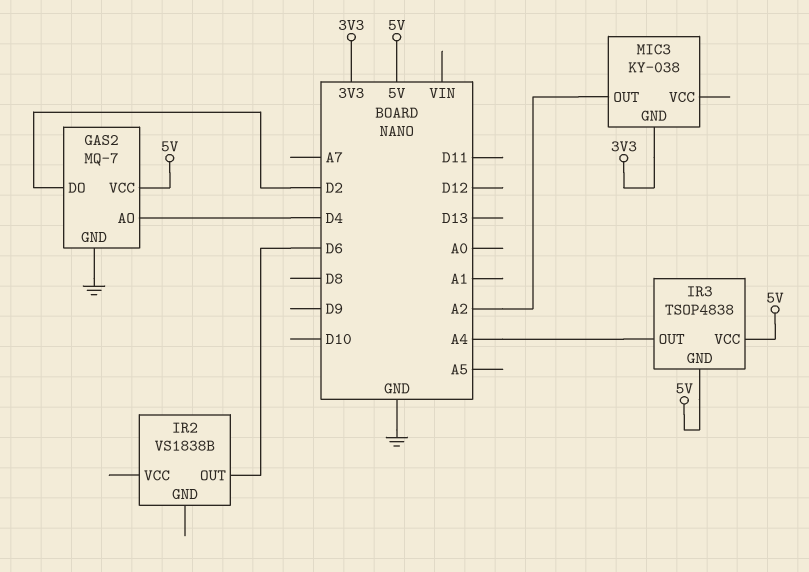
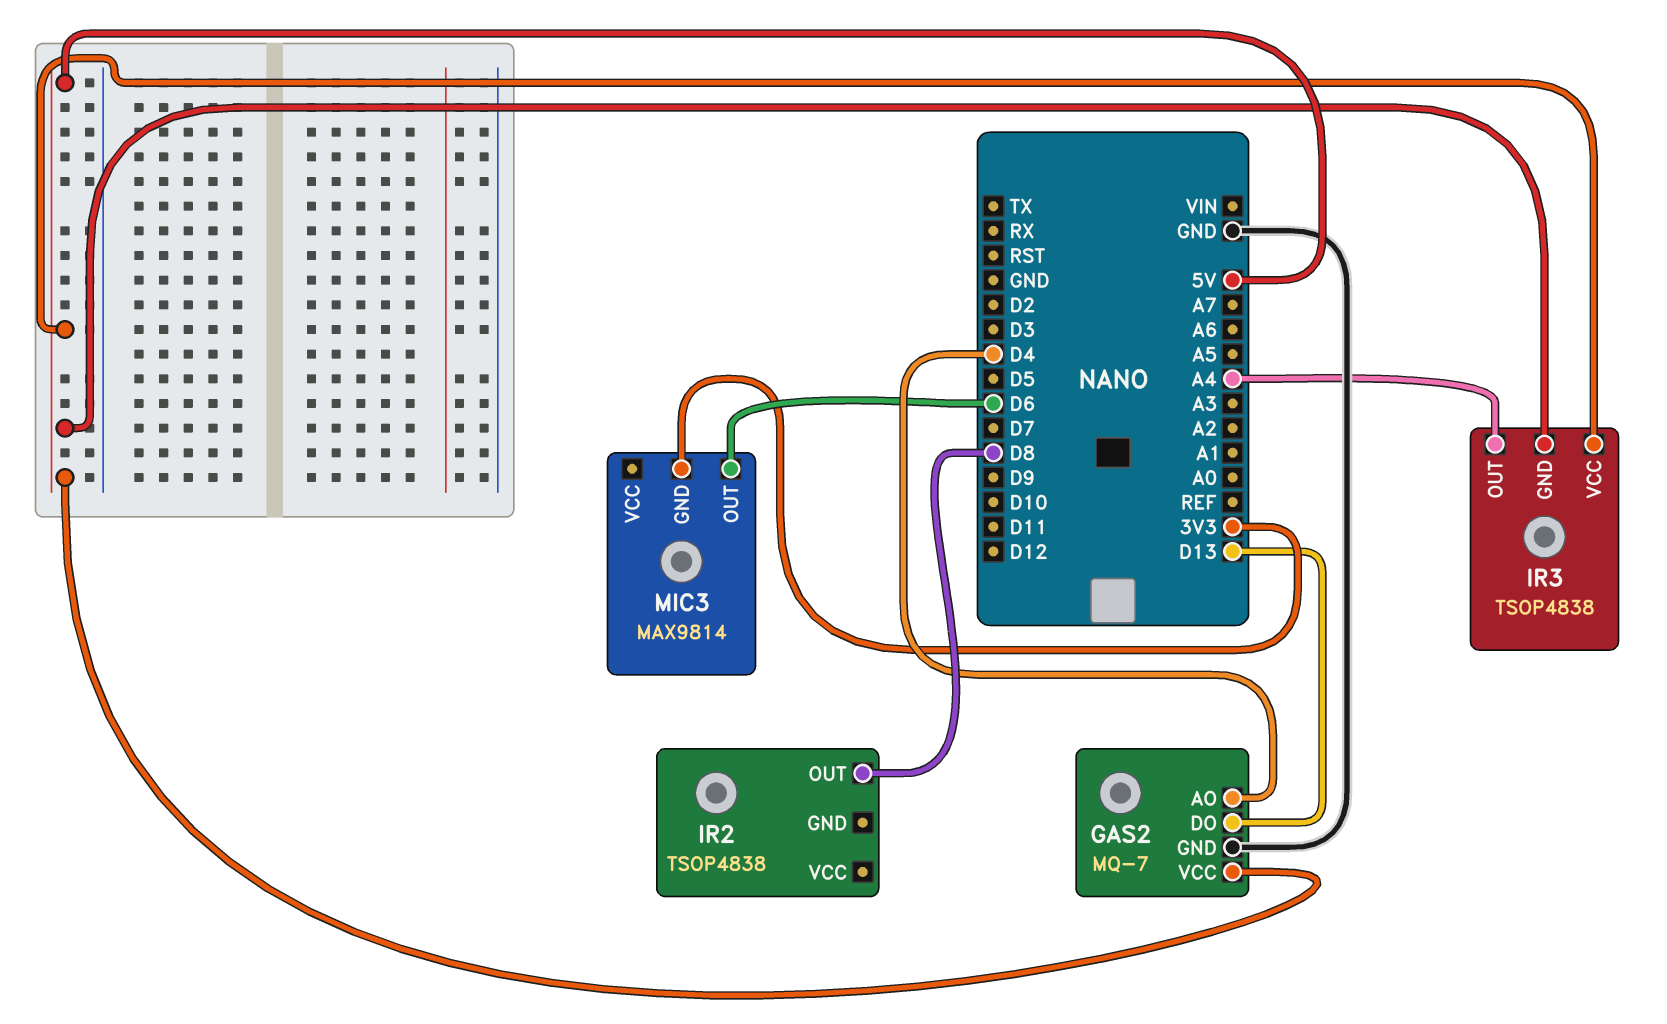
GAS2 pin DO: D2 -> D13
IR2: VS1838B -> TSOP4838
IR2 pin OUT: D6 -> D8
MIC3: KY-038 -> MAX9814
MIC3 pin OUT: A2 -> D6

